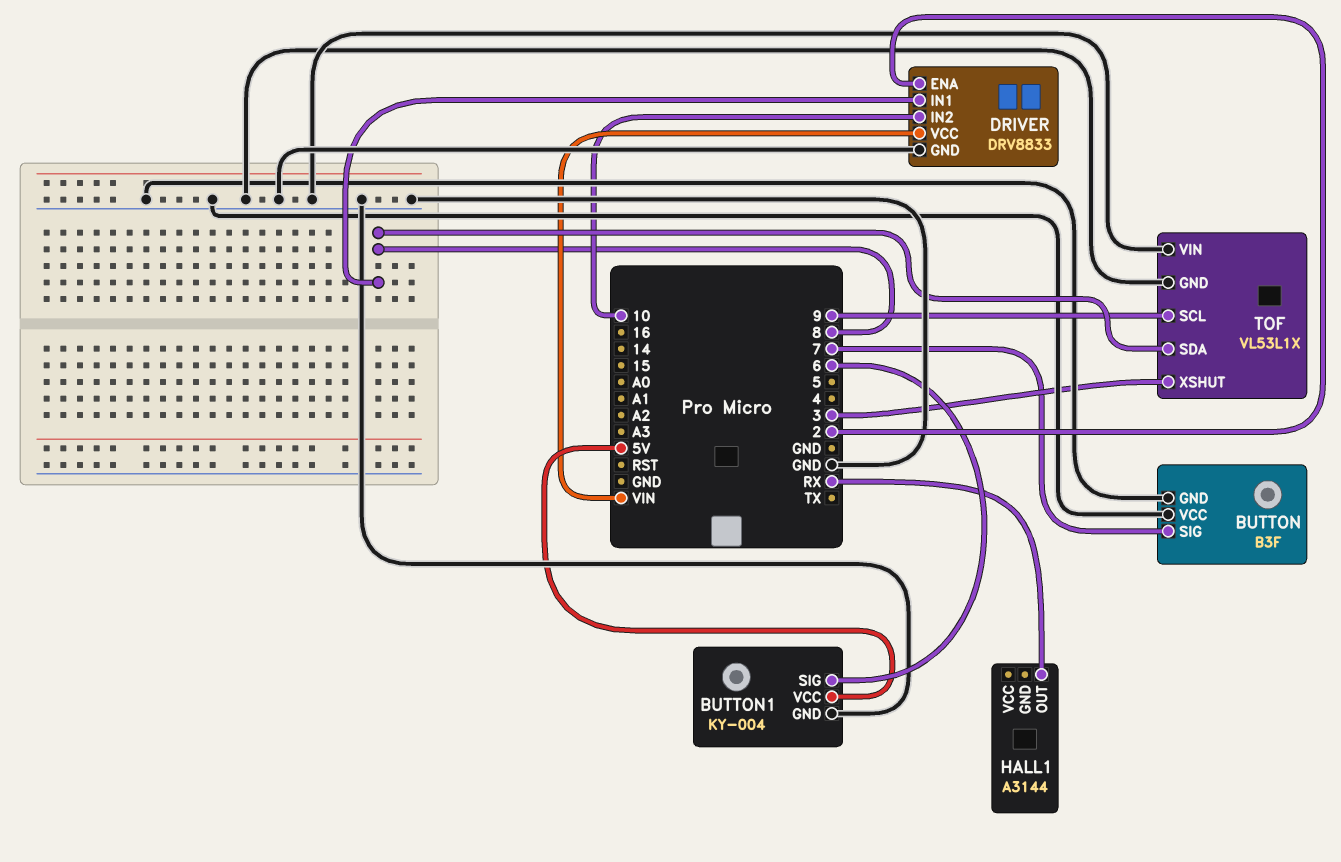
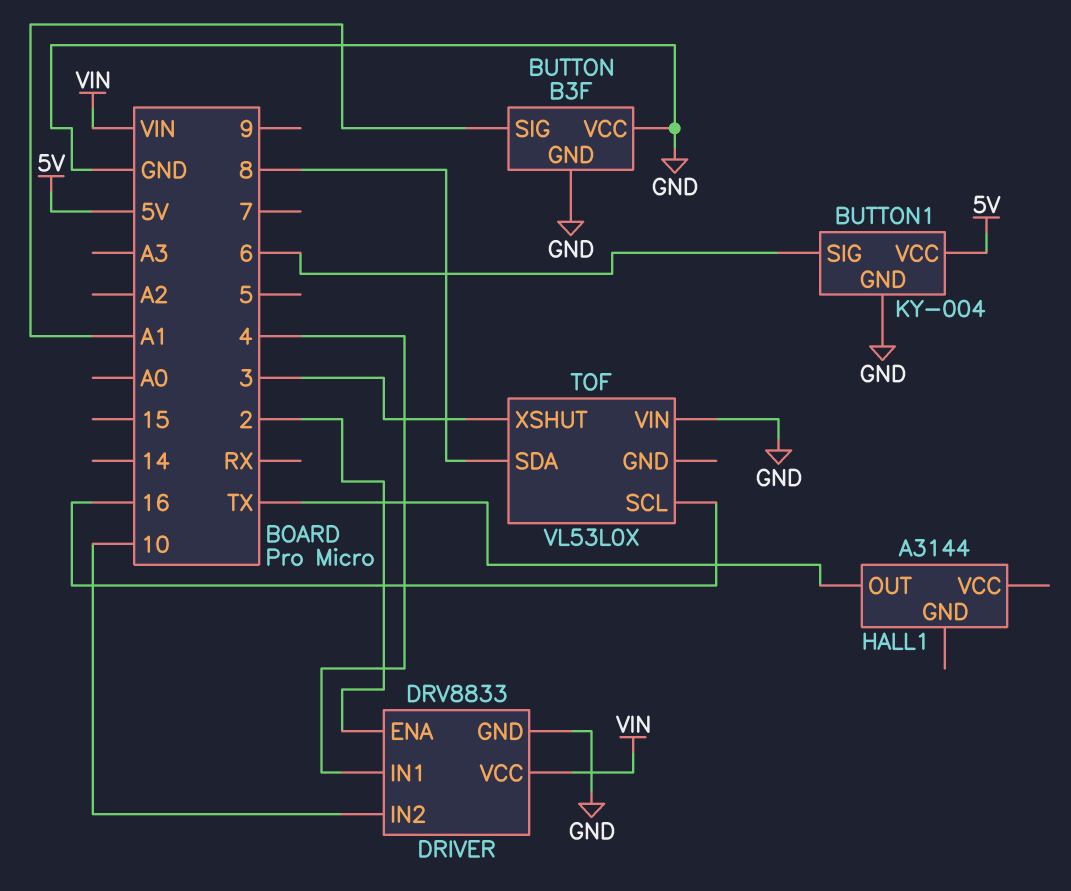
BUTTON pin SIG: 7 -> A1
DRIVER pin IN1: 8 -> 4
HALL1 pin OUT: RX -> TX
TOF: VL53L1X -> VL53L0X
TOF pin GND: GND -> none
TOF pin SCL: 9 -> 16

